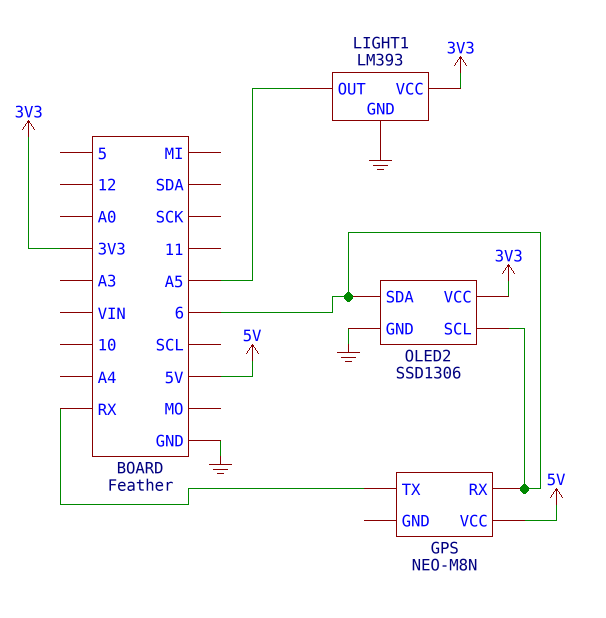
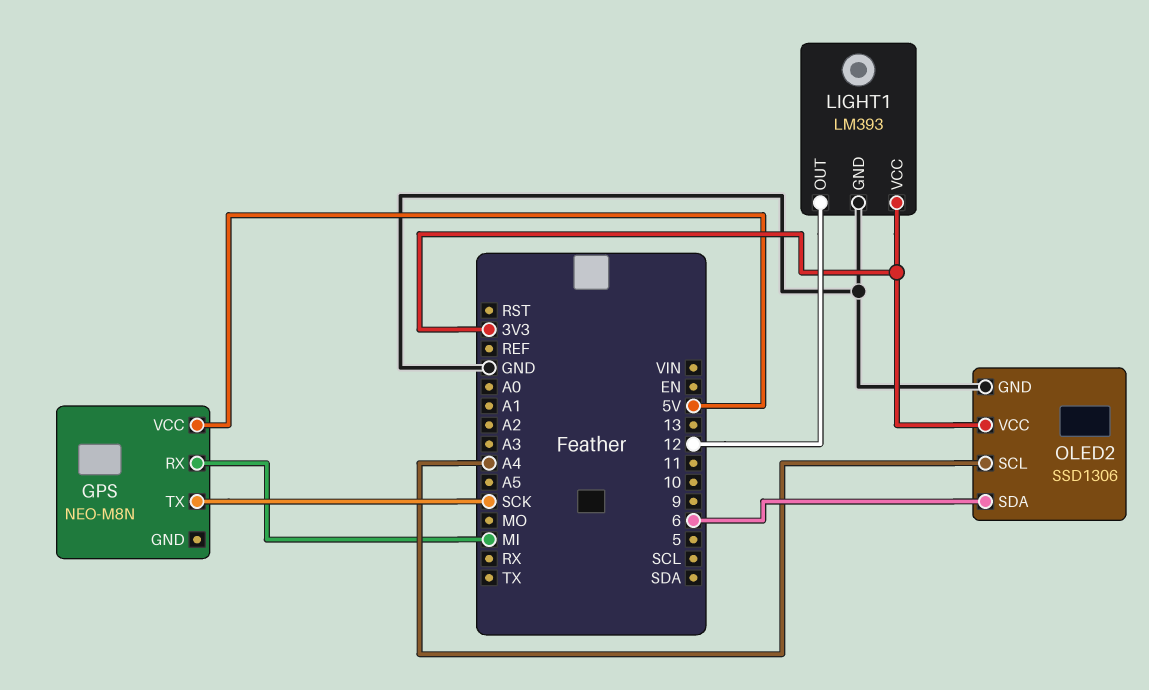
GPS pin RX: 6 -> MI
GPS pin TX: RX -> SCK
LIGHT1 pin OUT: A5 -> 12
OLED2 pin SCL: 6 -> A4

